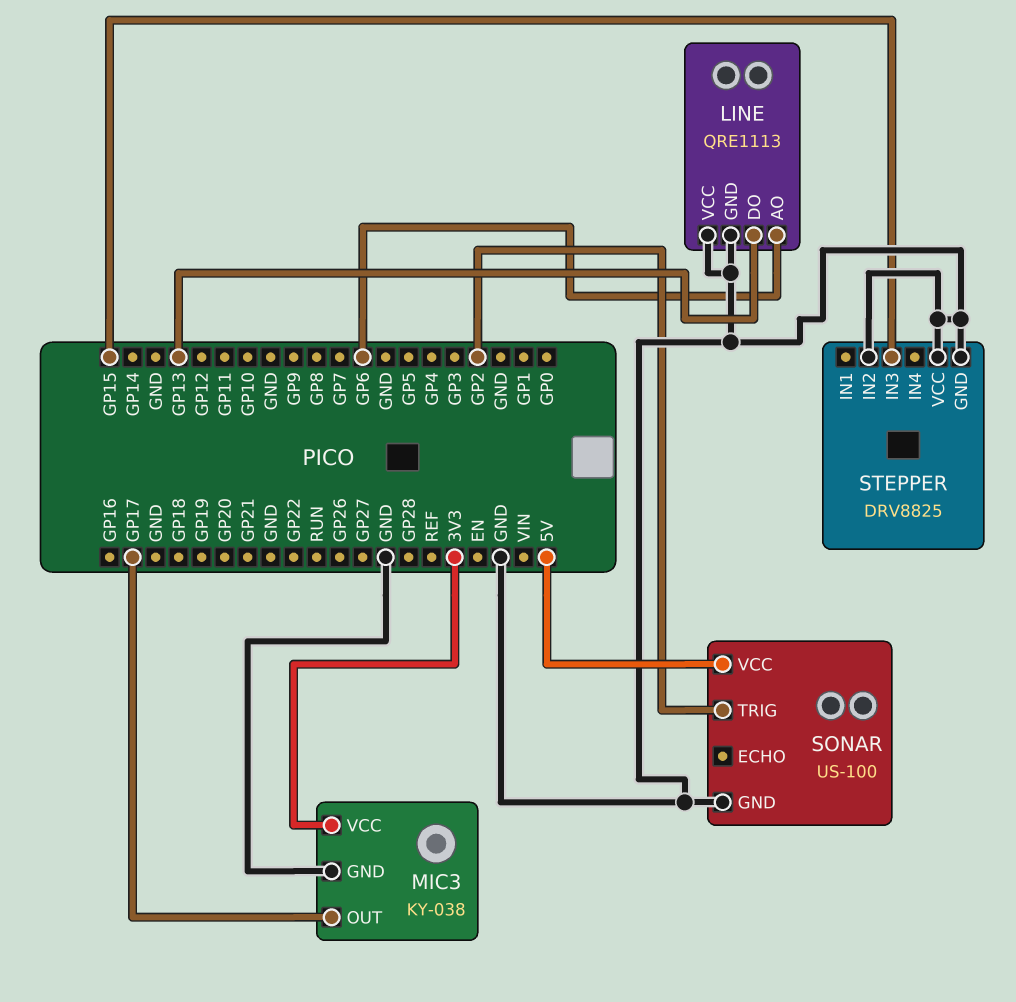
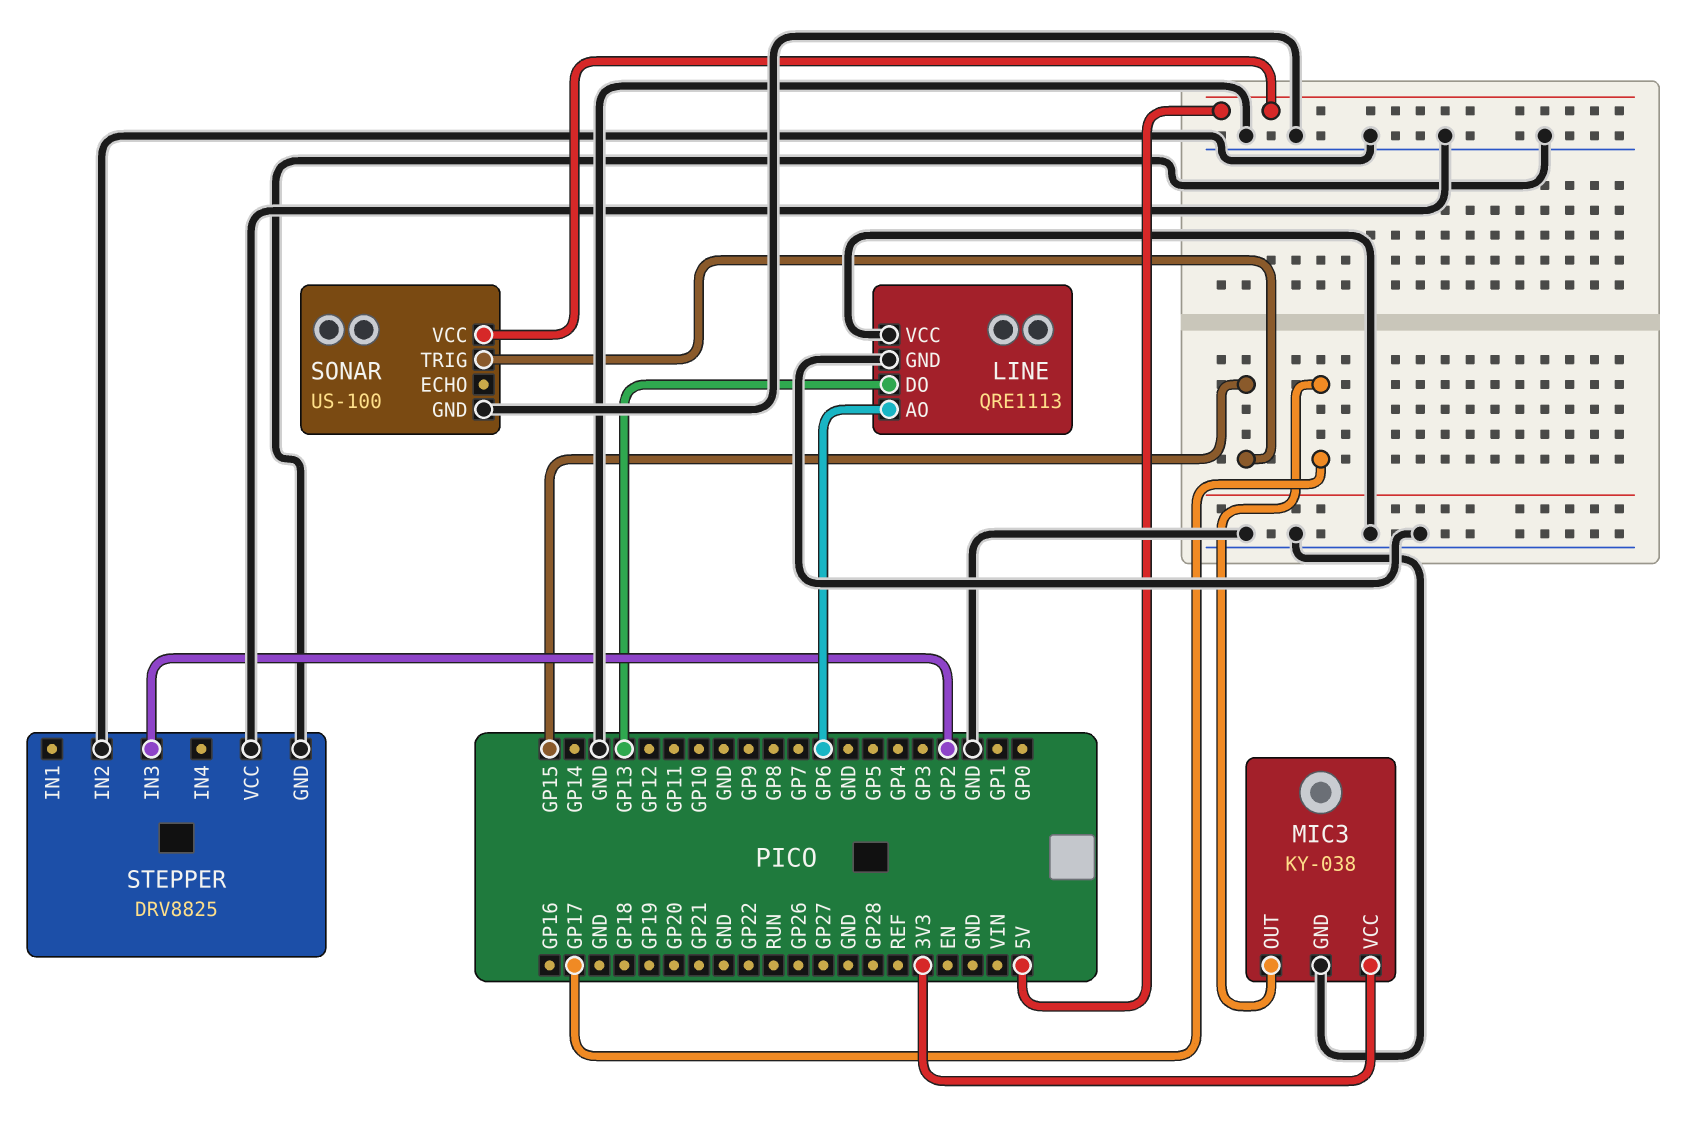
SONAR pin TRIG: GP2 -> GP15
STEPPER pin IN3: GP15 -> GP2

